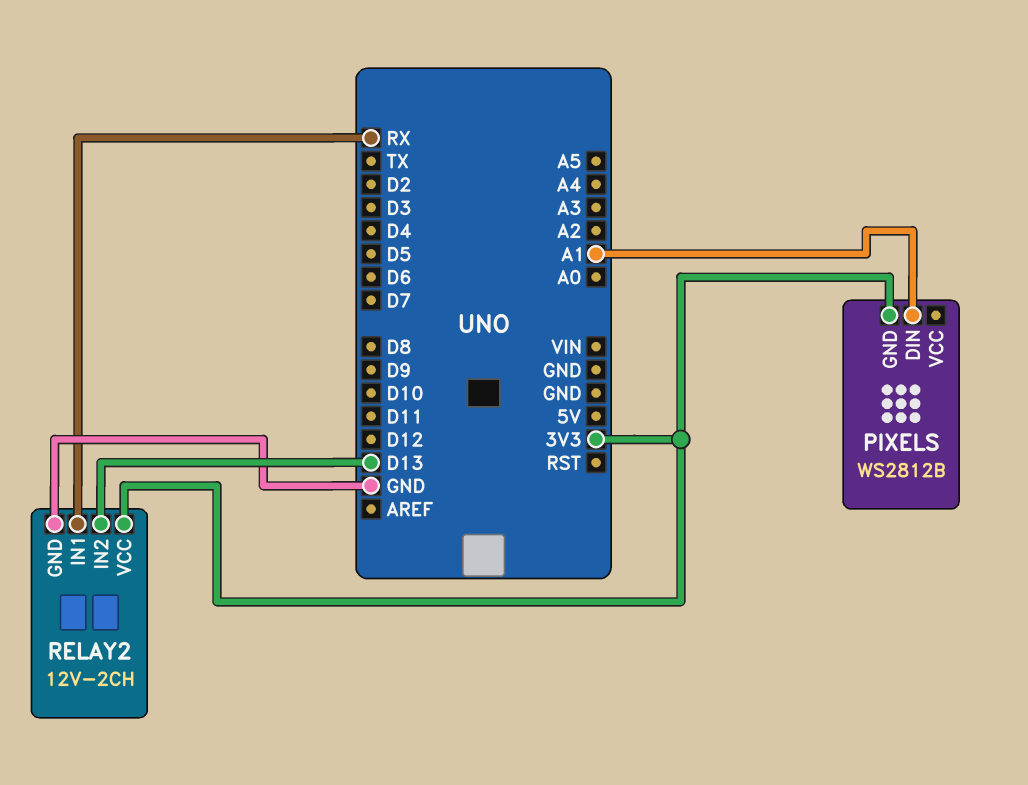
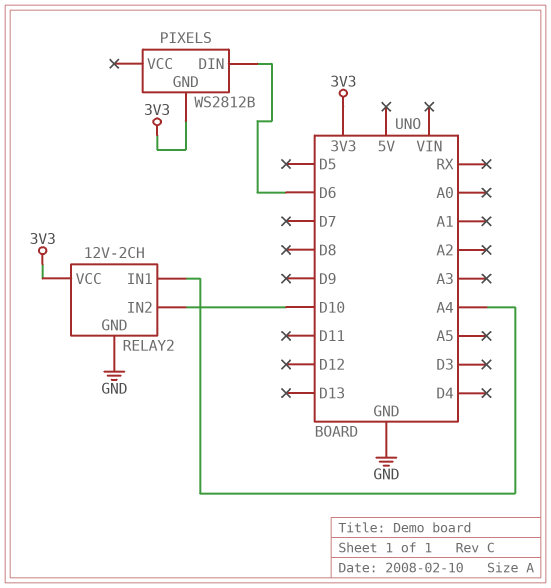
PIXELS pin DIN: A1 -> D6
RELAY2 pin IN1: RX -> A4
RELAY2 pin IN2: D13 -> D10

